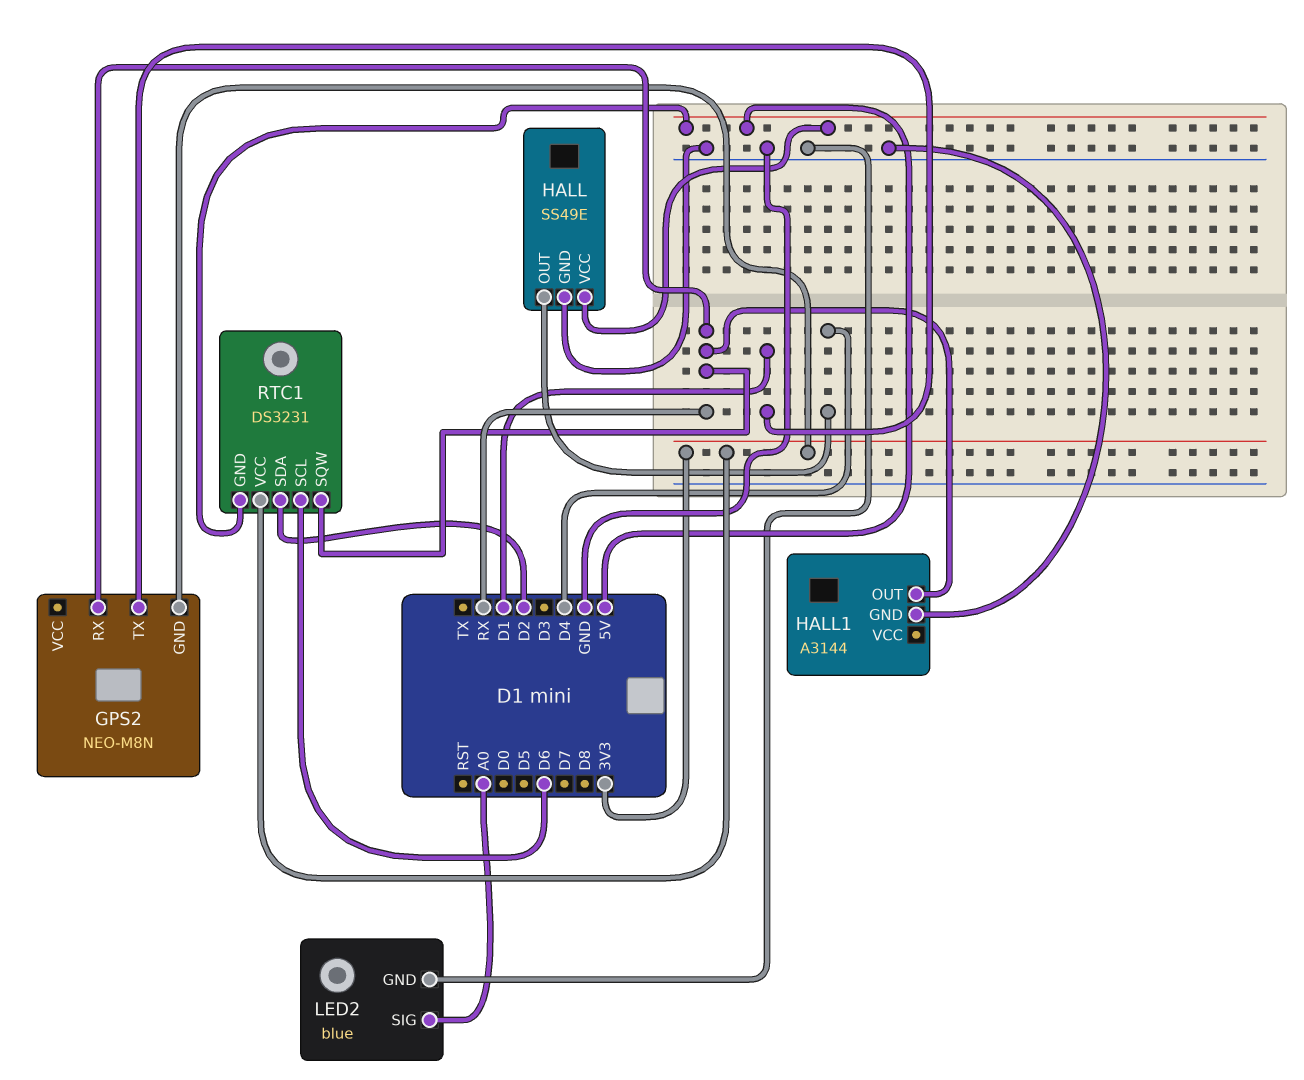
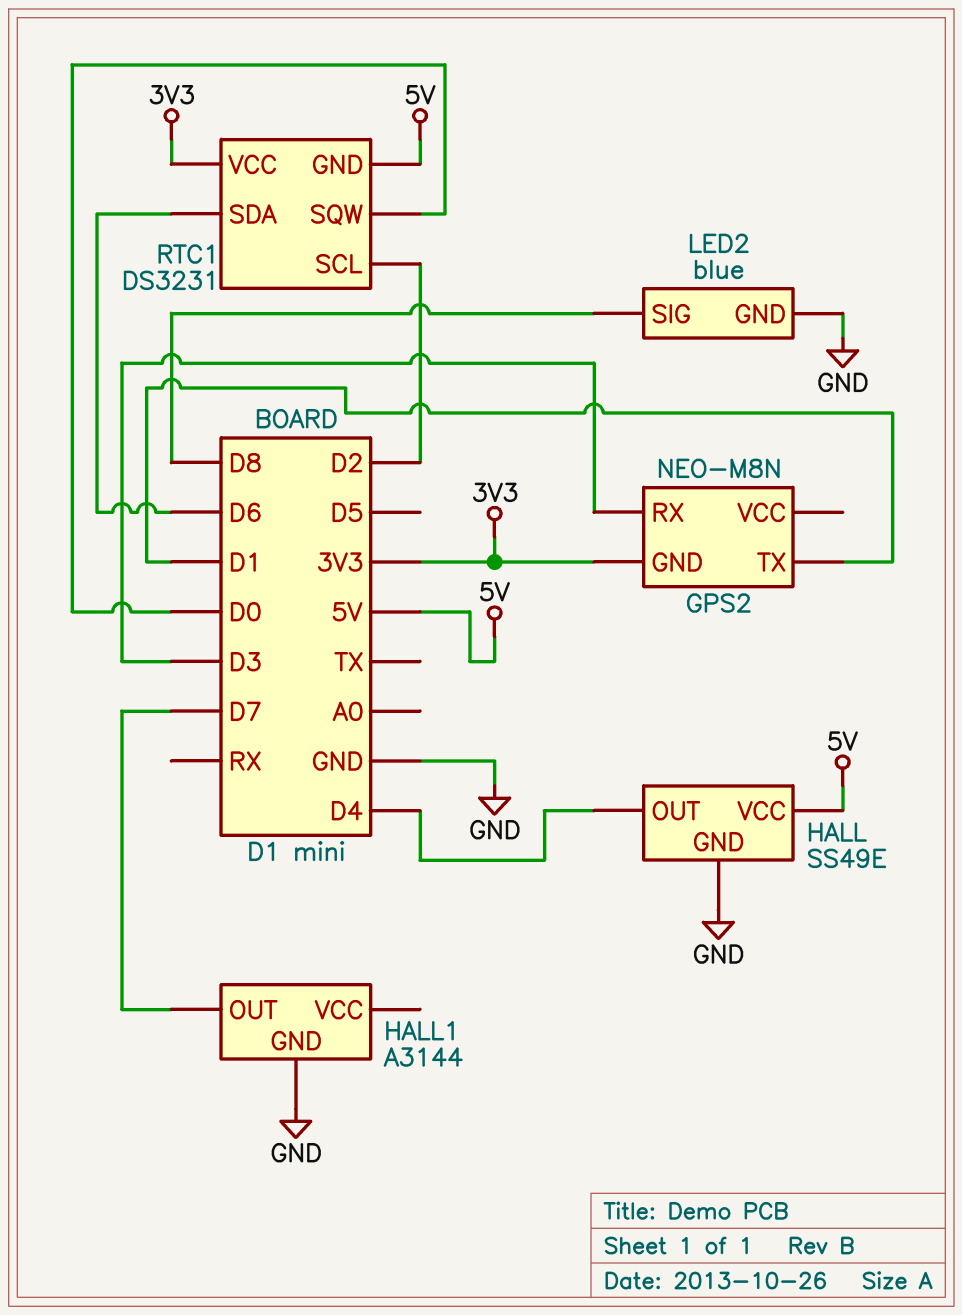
GPS2 pin RX: RX -> D3
HALL1 pin OUT: RX -> D7
LED2 pin SIG: A0 -> D8
RTC1 pin SCL: D6 -> D2
RTC1 pin SDA: D2 -> D6
RTC1 pin SQW: RX -> D0

